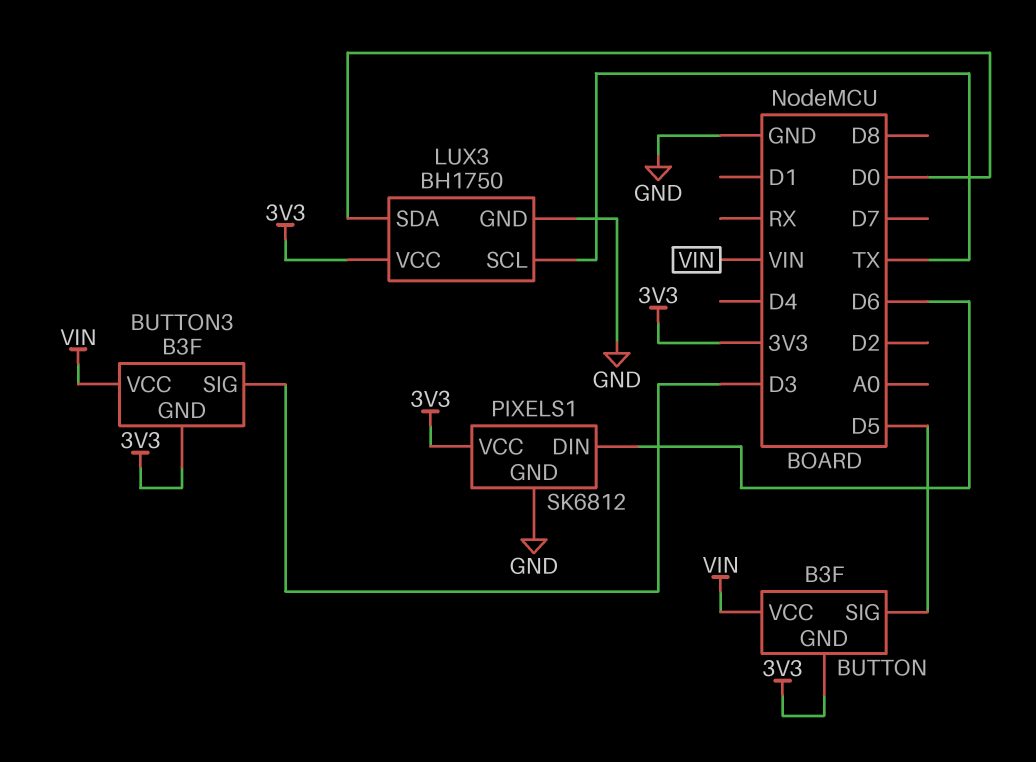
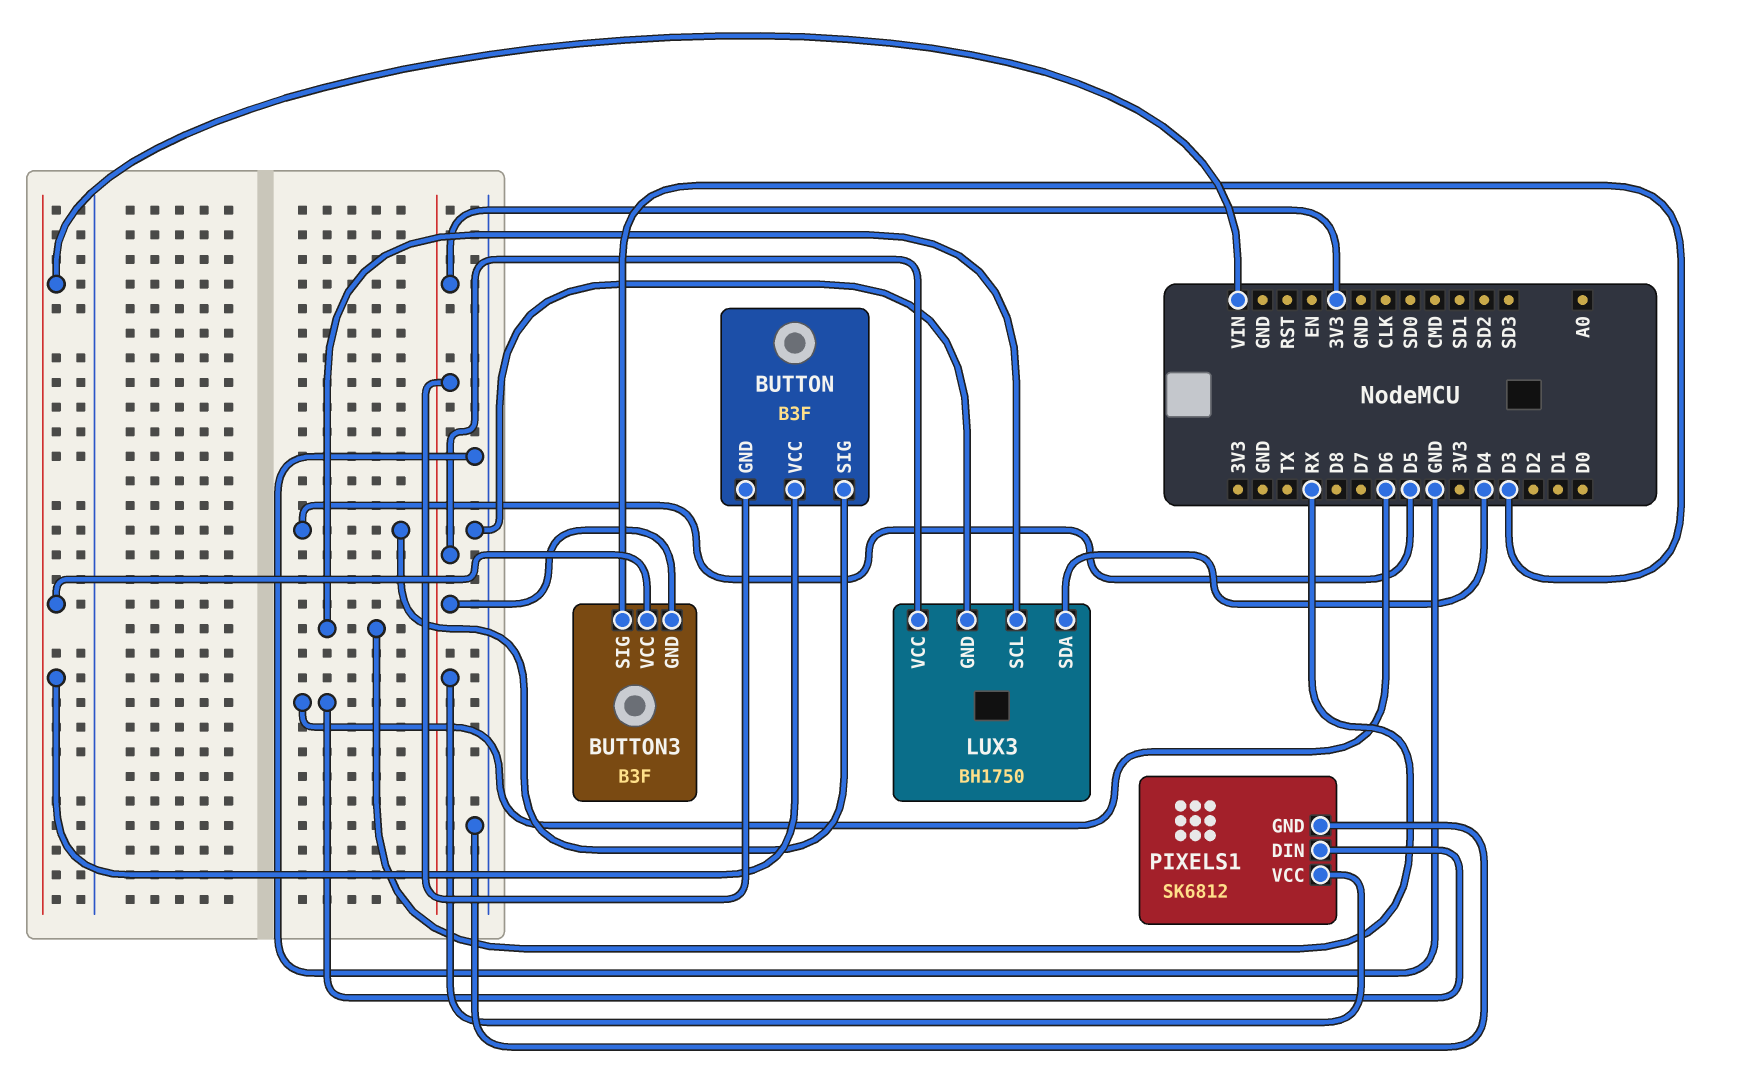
LUX3 pin SCL: TX -> RX
LUX3 pin SDA: D0 -> D4

